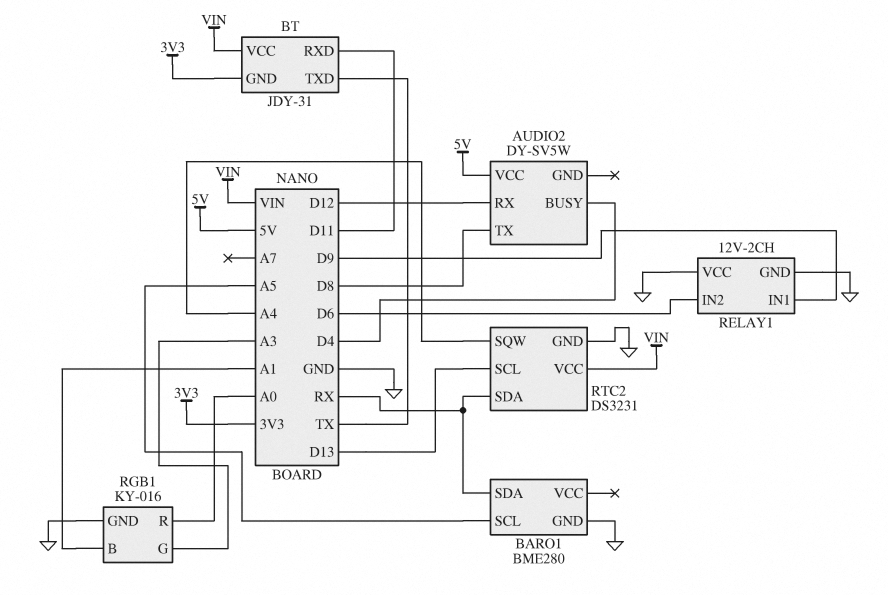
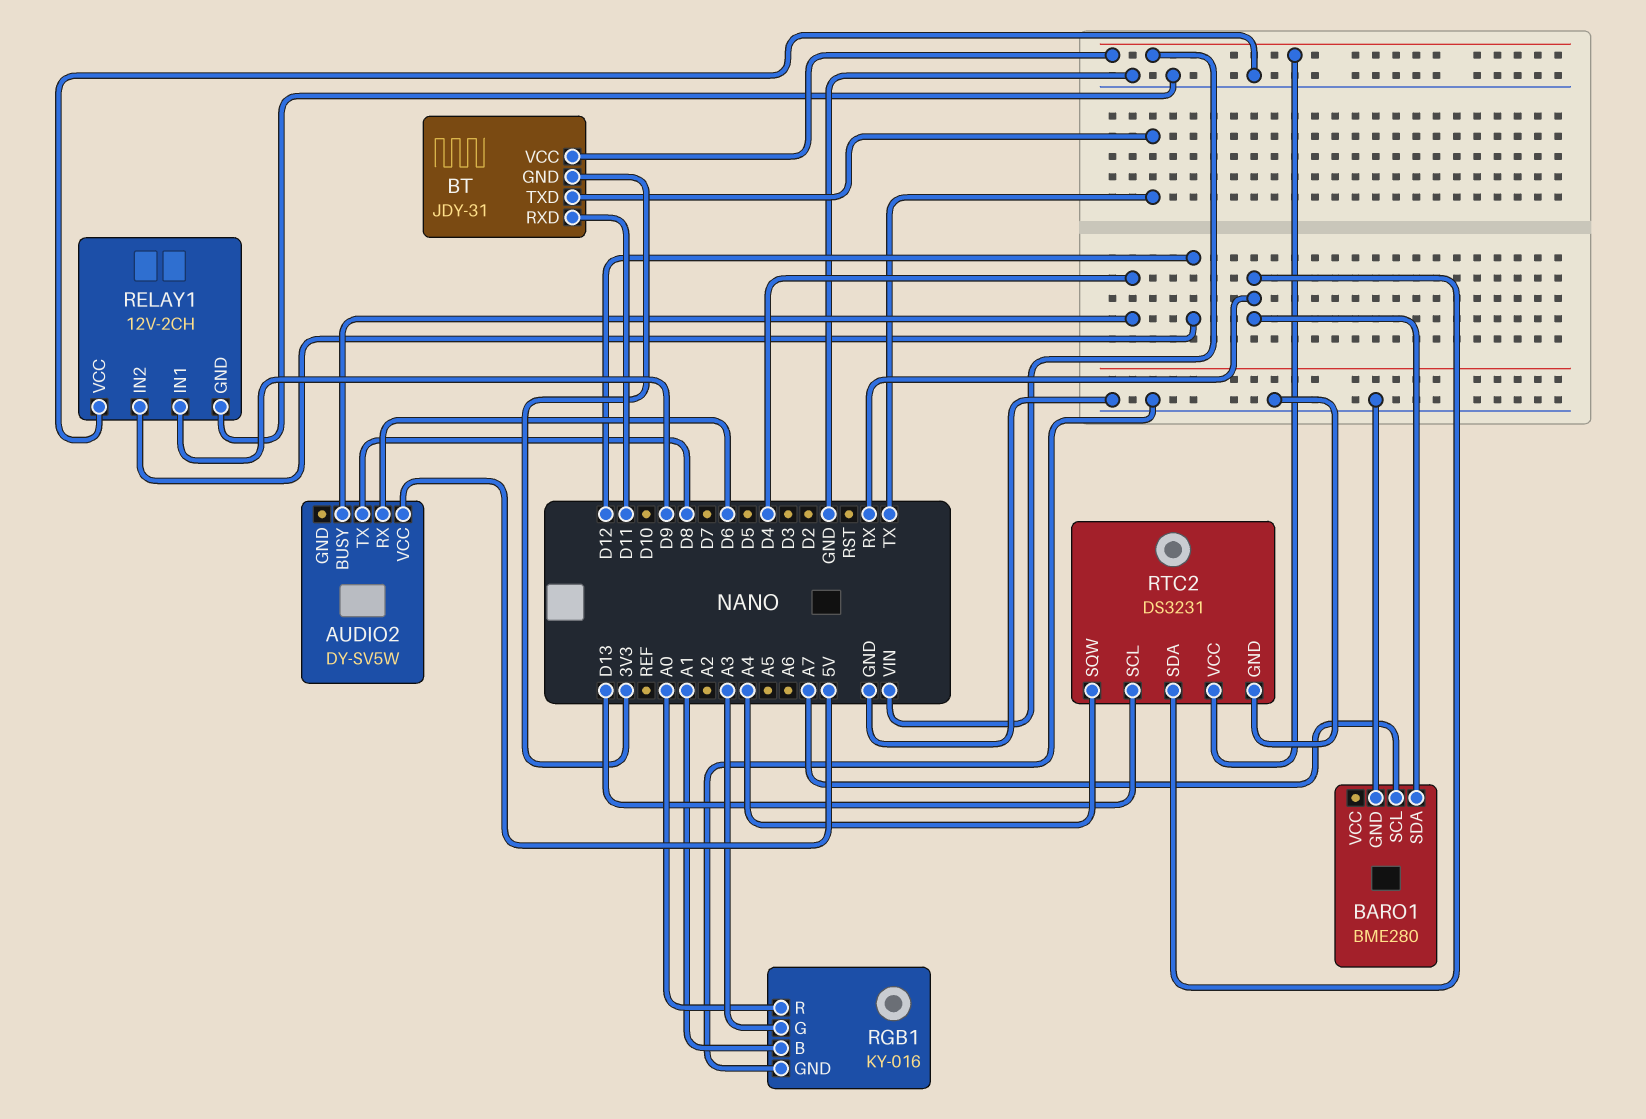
AUDIO2 pin RX: D12 -> D6
BARO1 pin SCL: A5 -> A7
RELAY1 pin IN2: D6 -> D12

